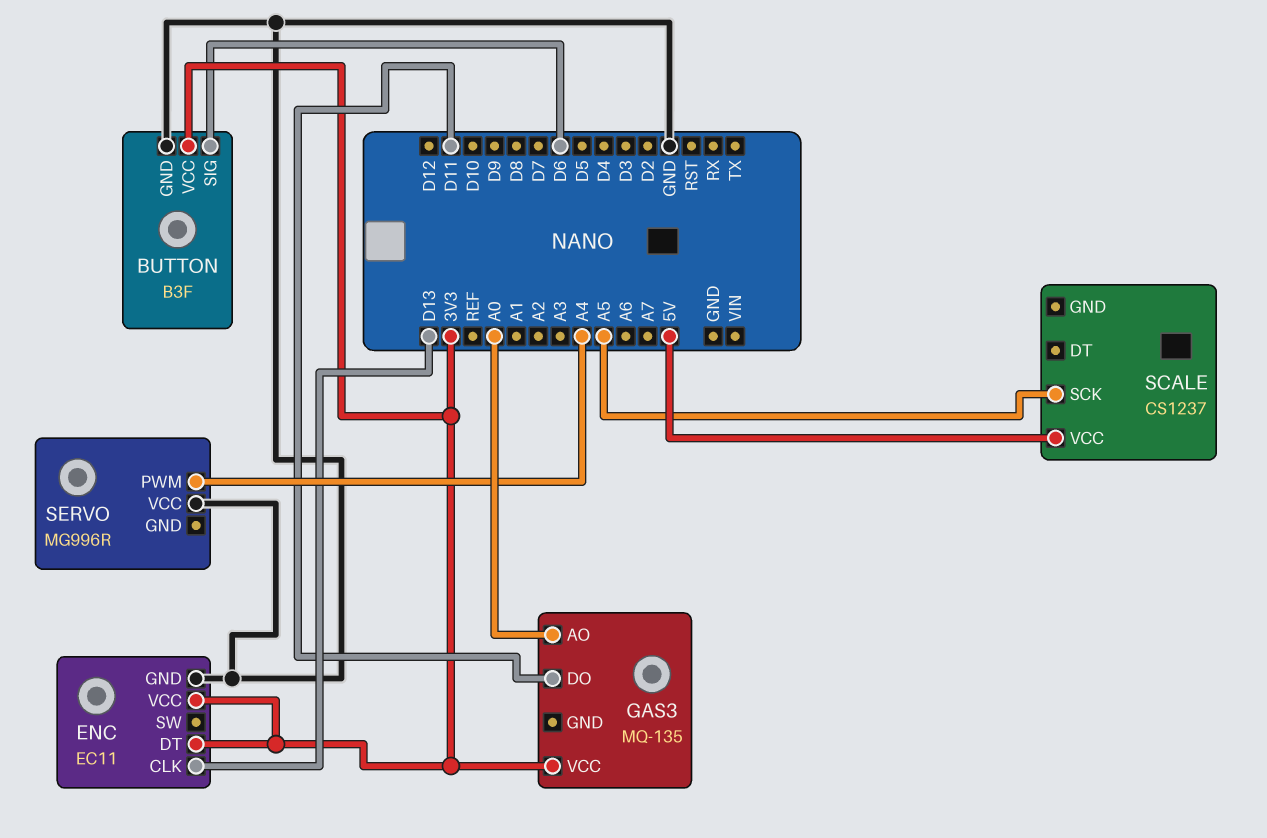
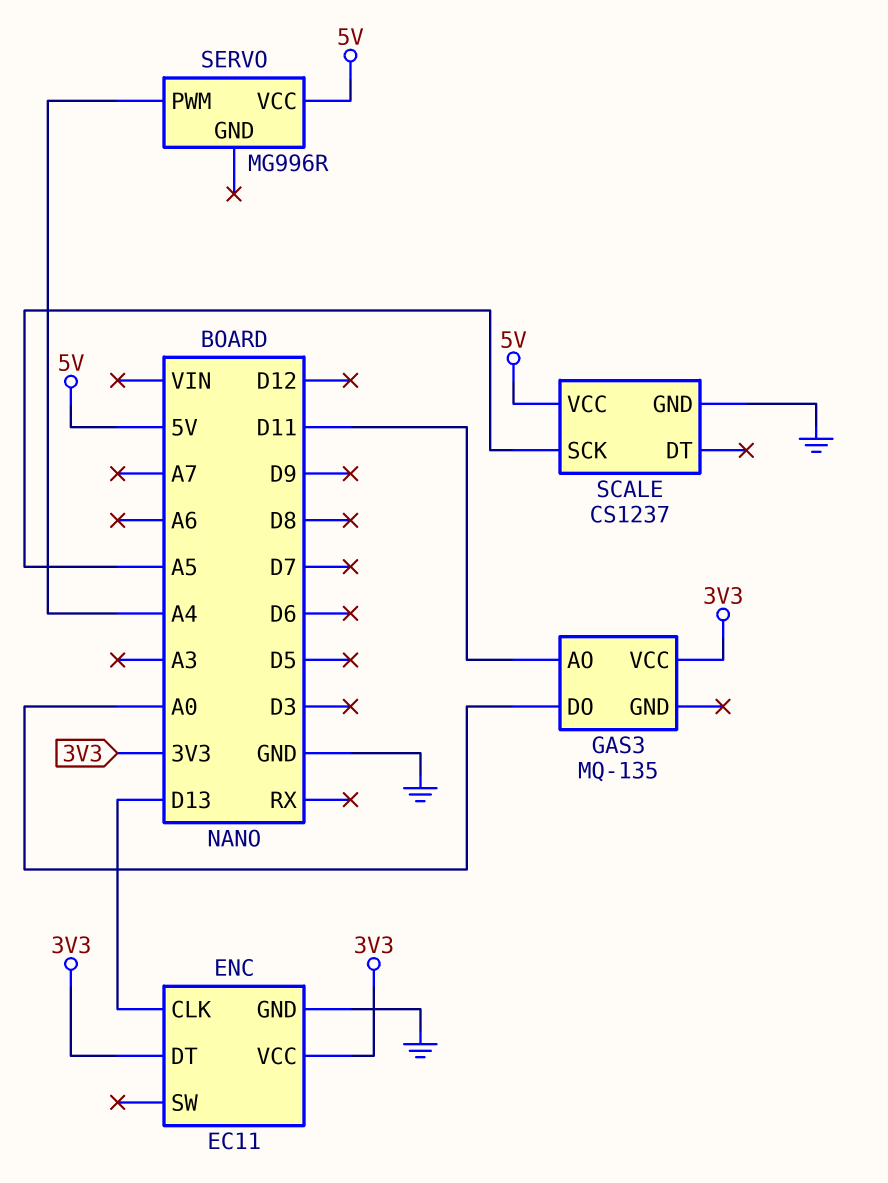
BUTTON: B3F -> none
BUTTON pin GND: GND -> none
BUTTON pin SIG: D6 -> none
BUTTON pin VCC: 3V3 -> none
GAS3 pin AO: A0 -> D11
GAS3 pin DO: D11 -> A0
SCALE pin GND: none -> GND
SERVO pin VCC: GND -> 5V

